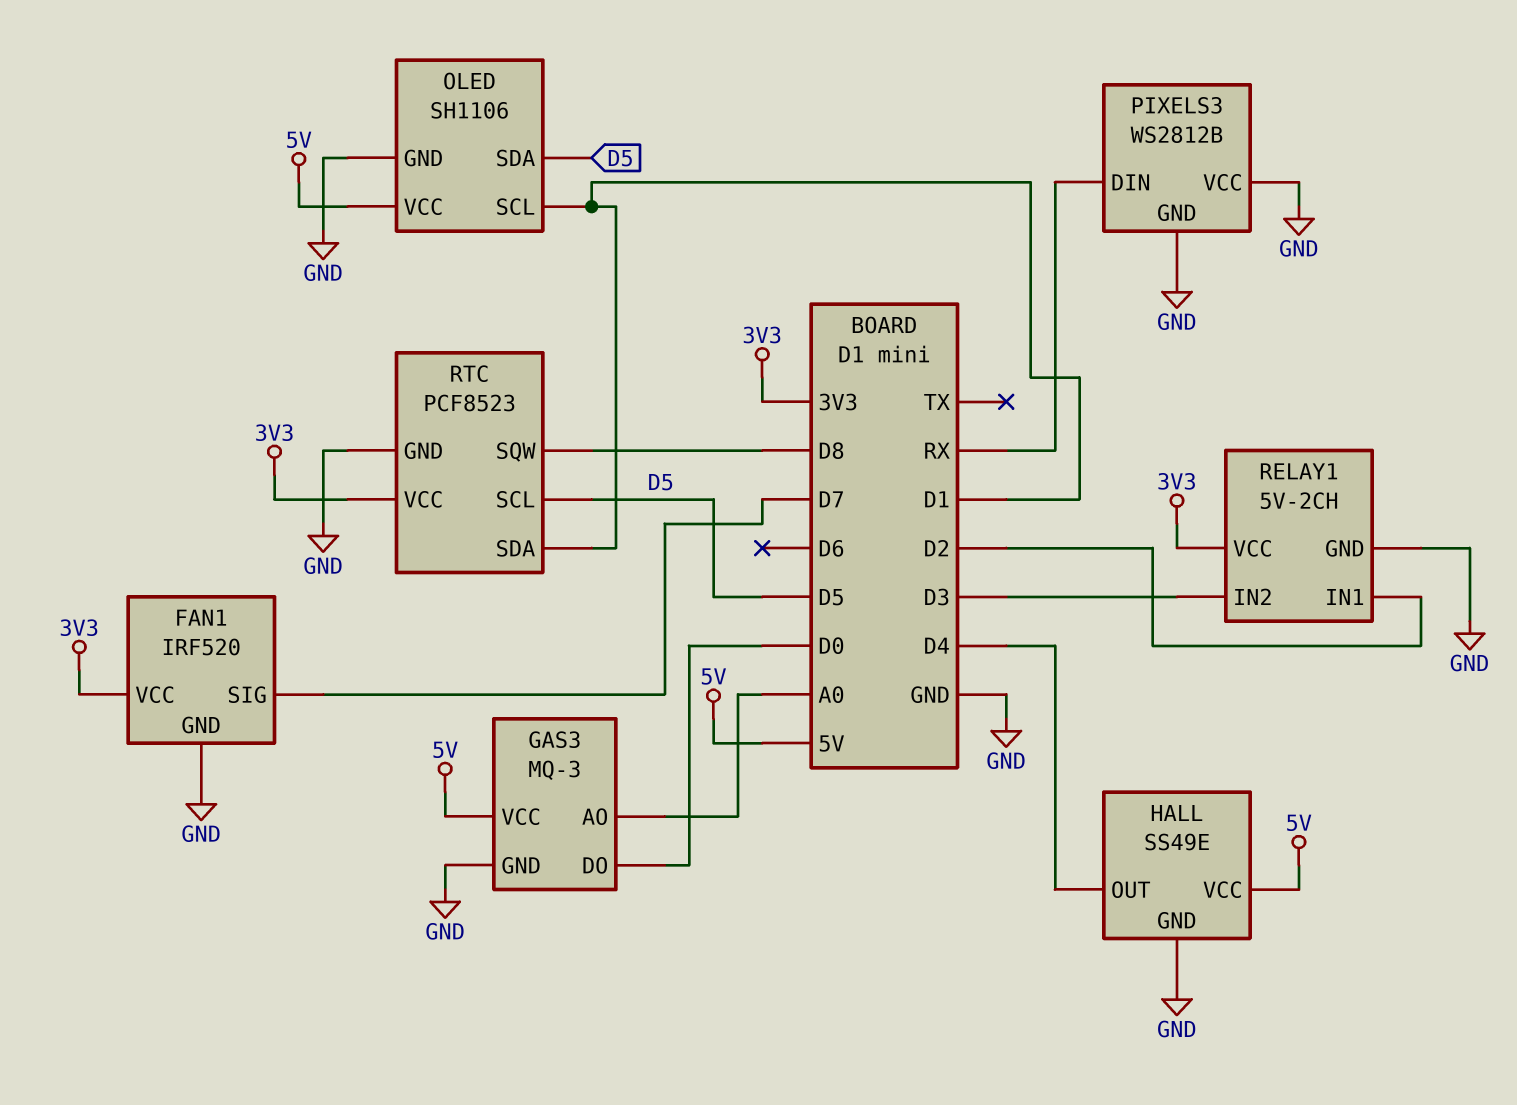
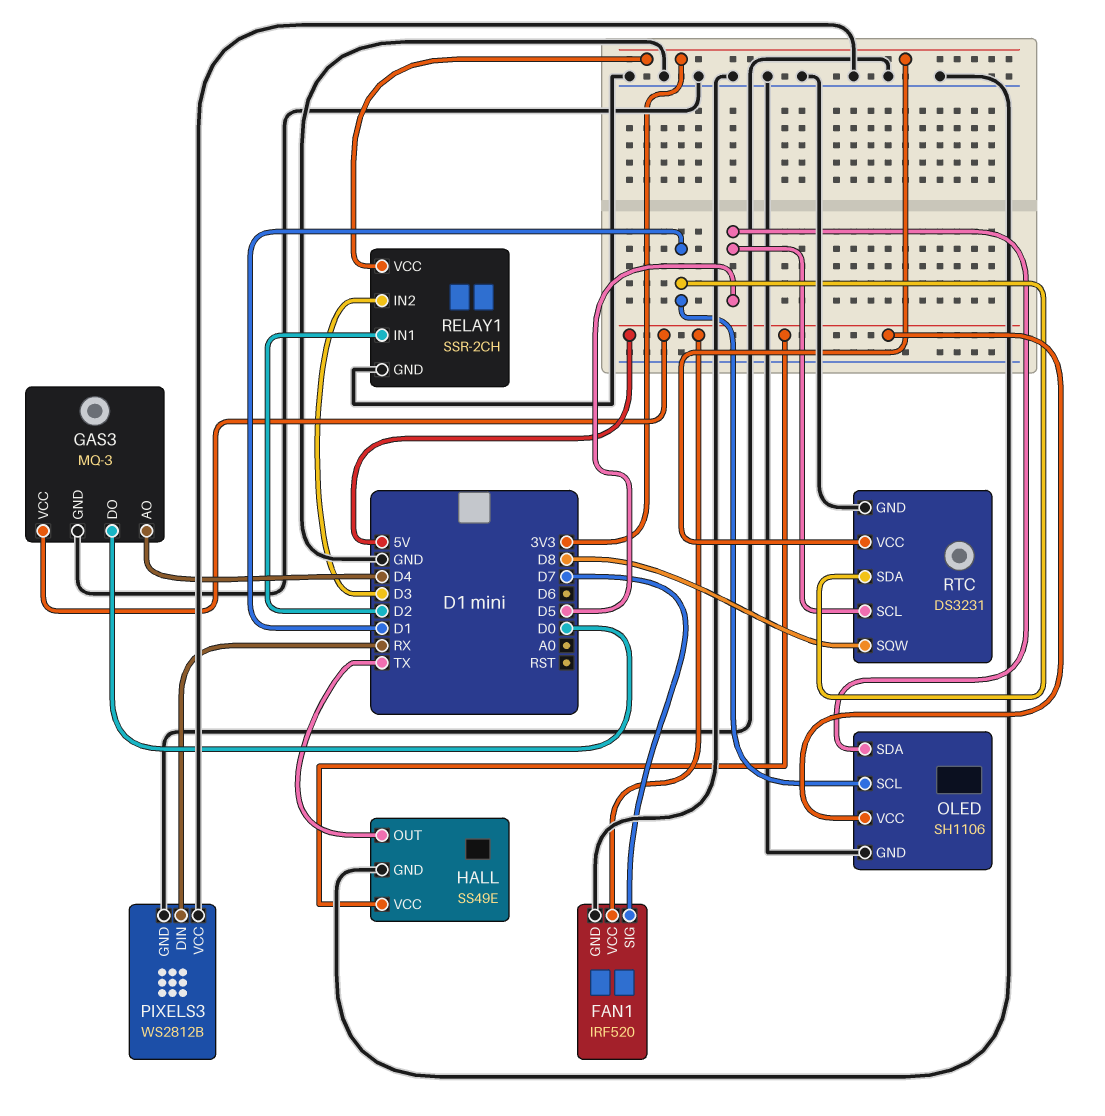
FAN1 pin VCC: 3V3 -> 5V
GAS3 pin AO: A0 -> D4
HALL pin OUT: D4 -> TX
RELAY1: 5V-2CH -> SSR-2CH
RTC: PCF8523 -> DS3231

